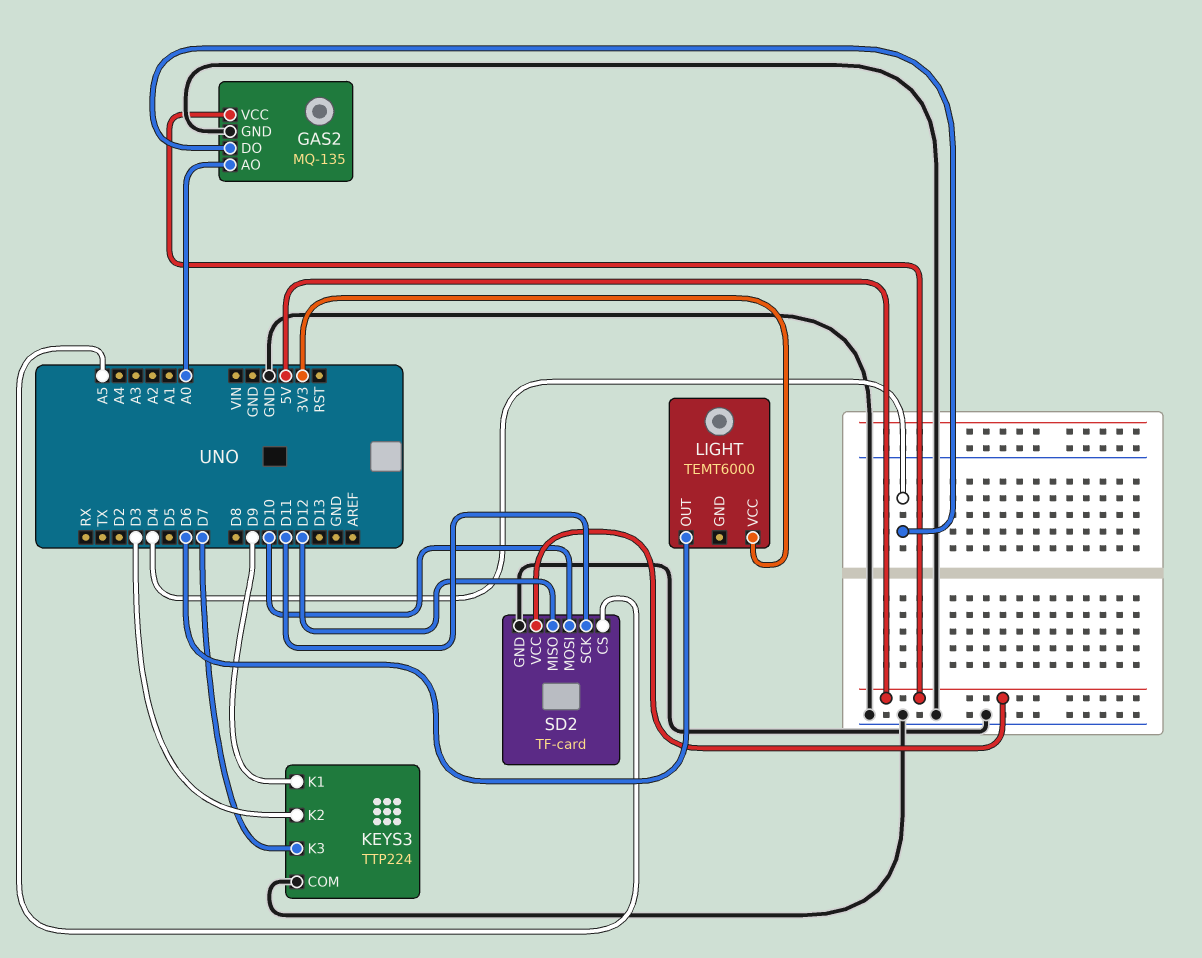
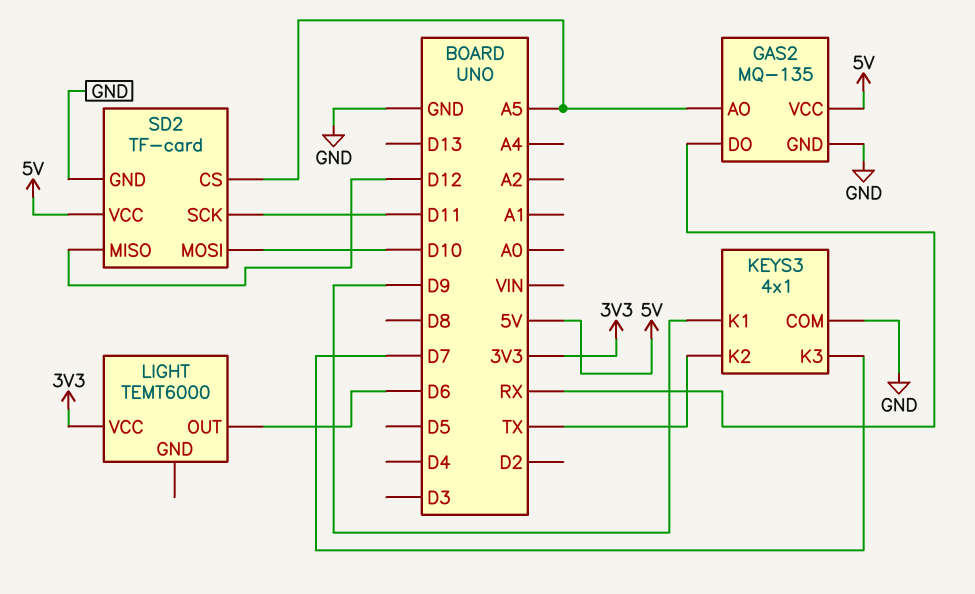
GAS2 pin AO: A0 -> A5
GAS2 pin DO: D4 -> RX
KEYS3: TTP224 -> 4x1
KEYS3 pin K2: D3 -> TX

